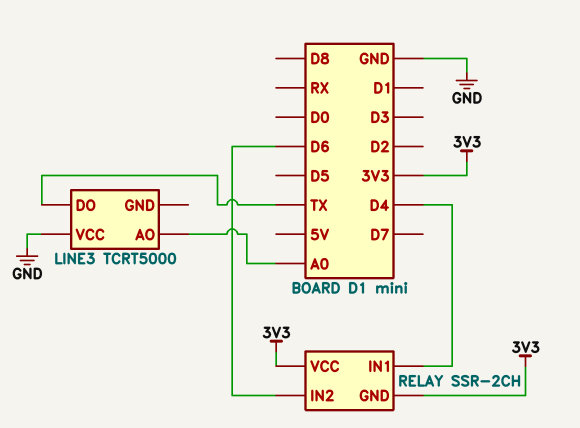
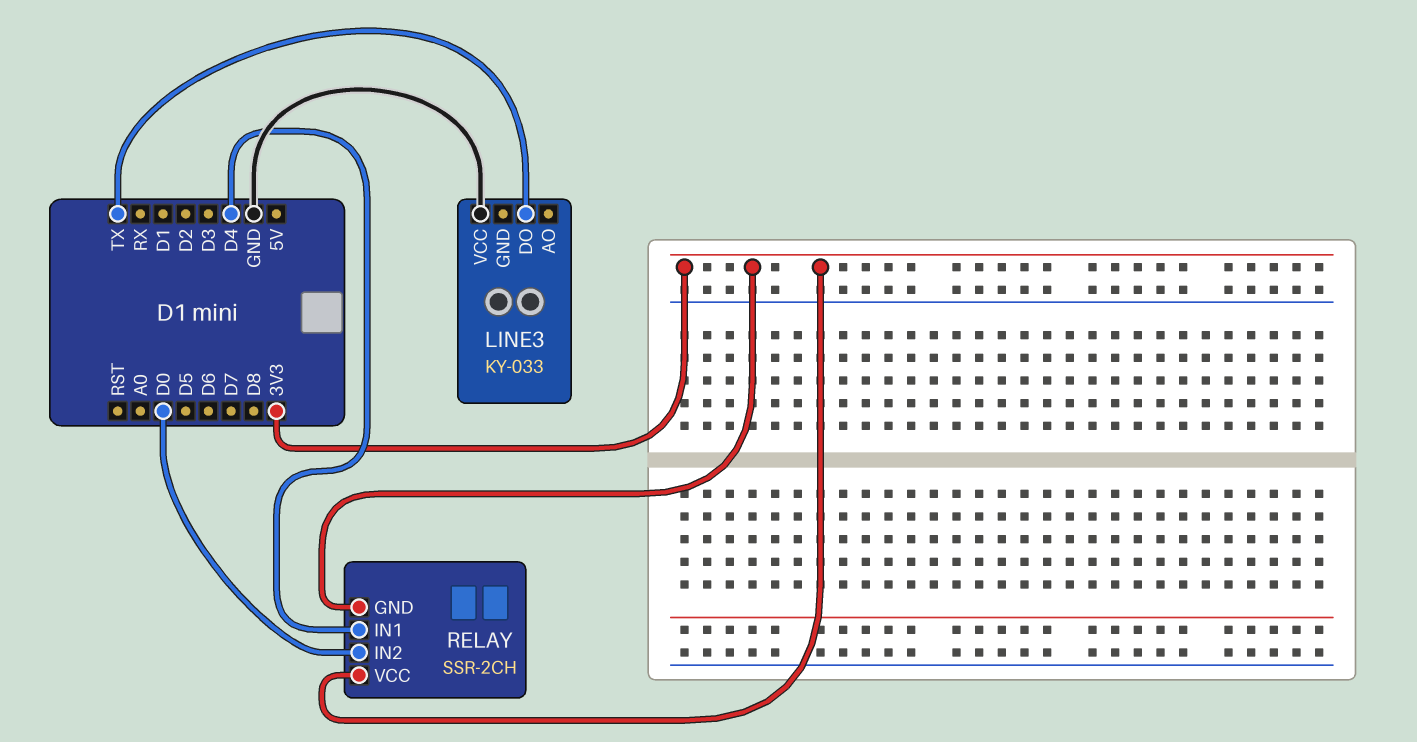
LINE3: TCRT5000 -> KY-033
LINE3 pin AO: A0 -> none
RELAY pin IN2: D6 -> D0

